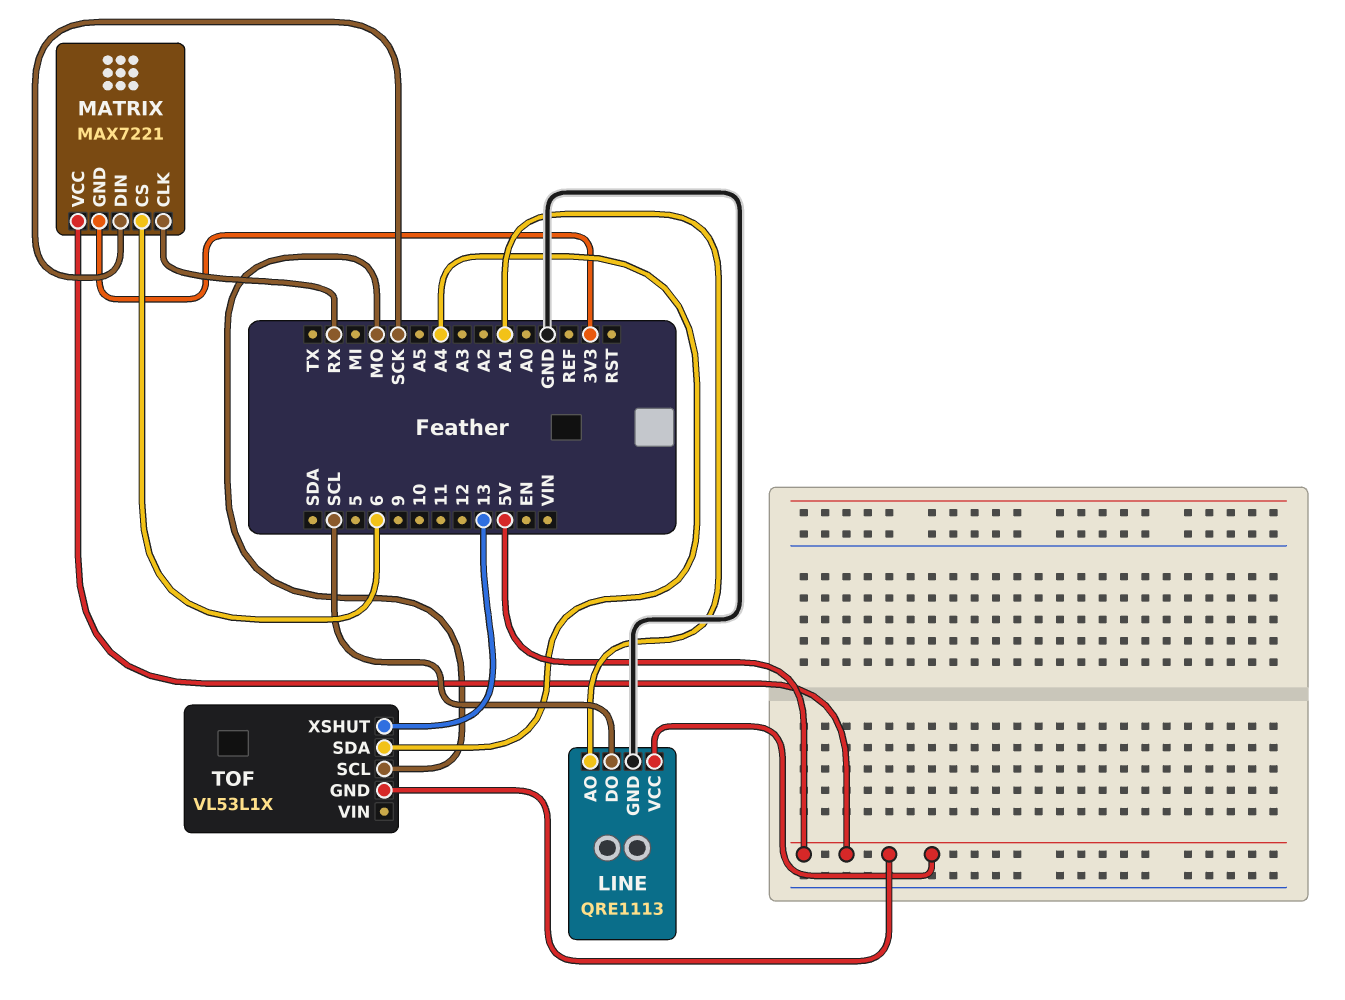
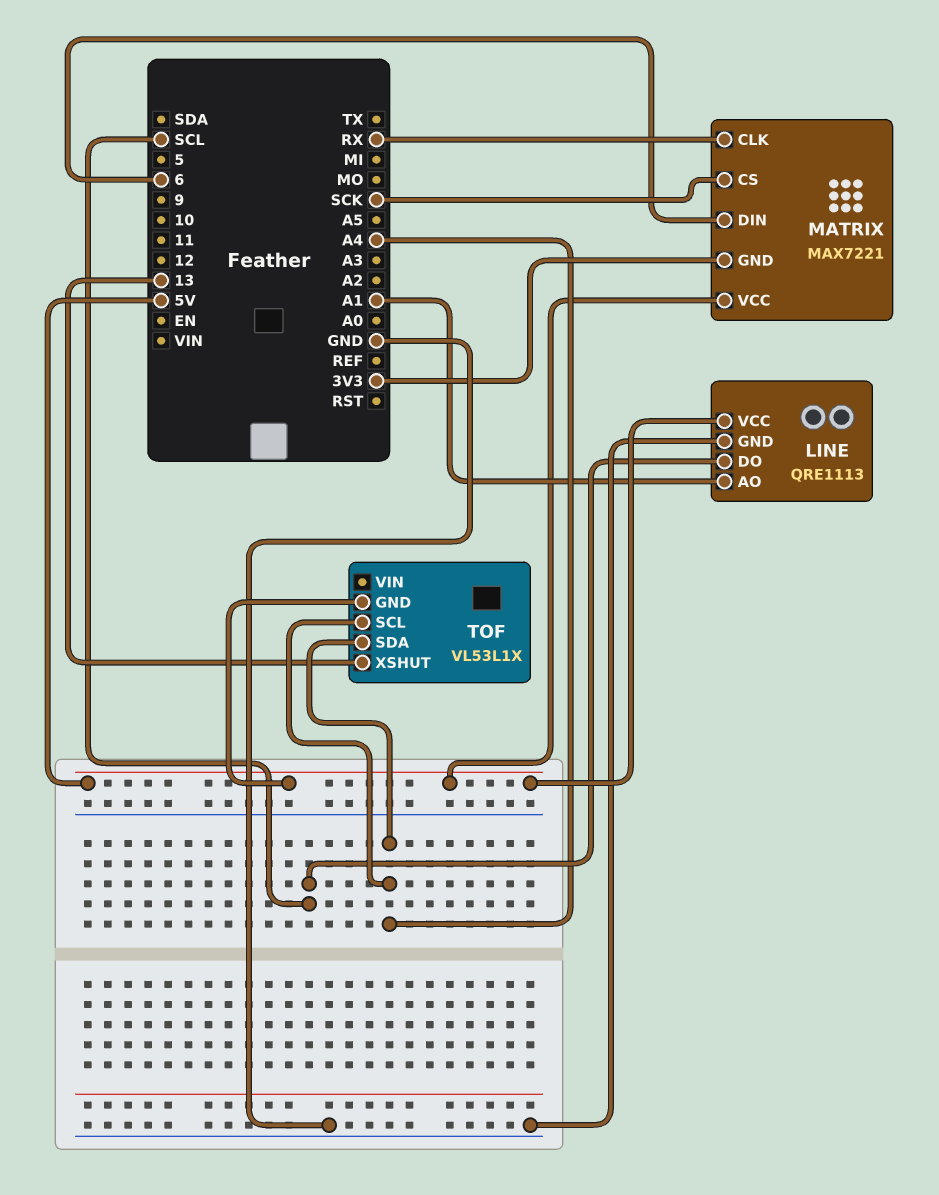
MATRIX pin CS: 6 -> SCK
MATRIX pin DIN: SCK -> 6
TOF pin SCL: MO -> A4

